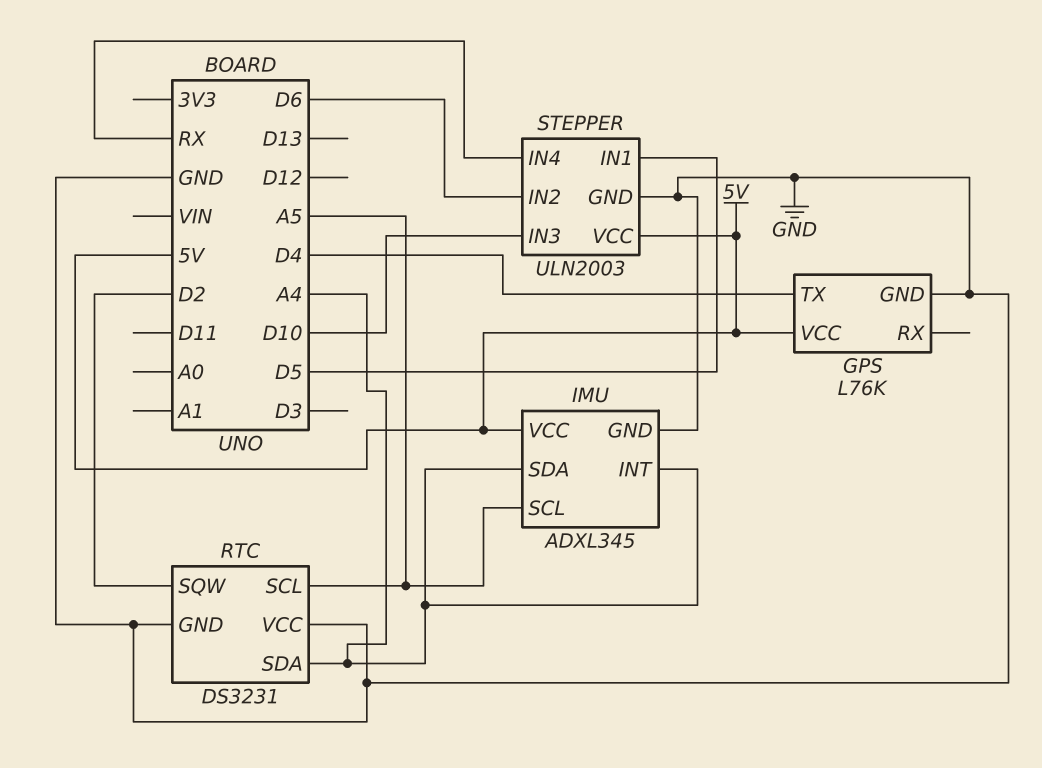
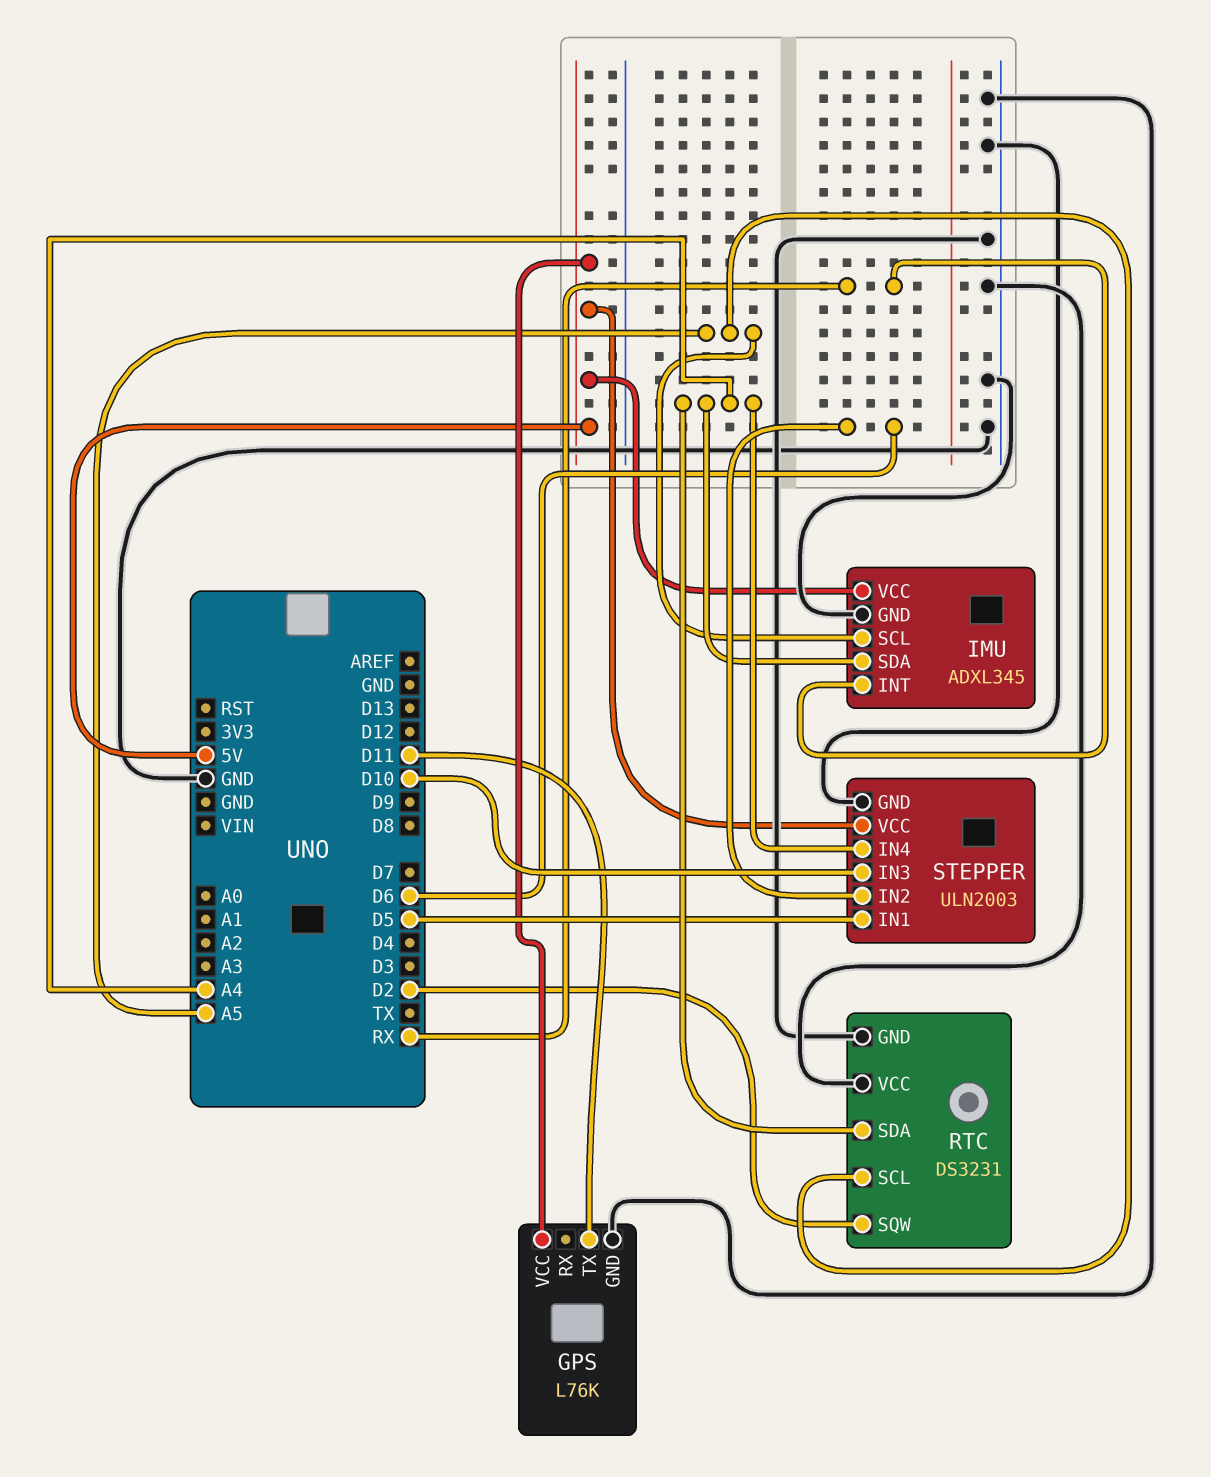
GPS pin TX: D4 -> D11
IMU pin INT: A4 -> RX
STEPPER pin IN4: RX -> A4

